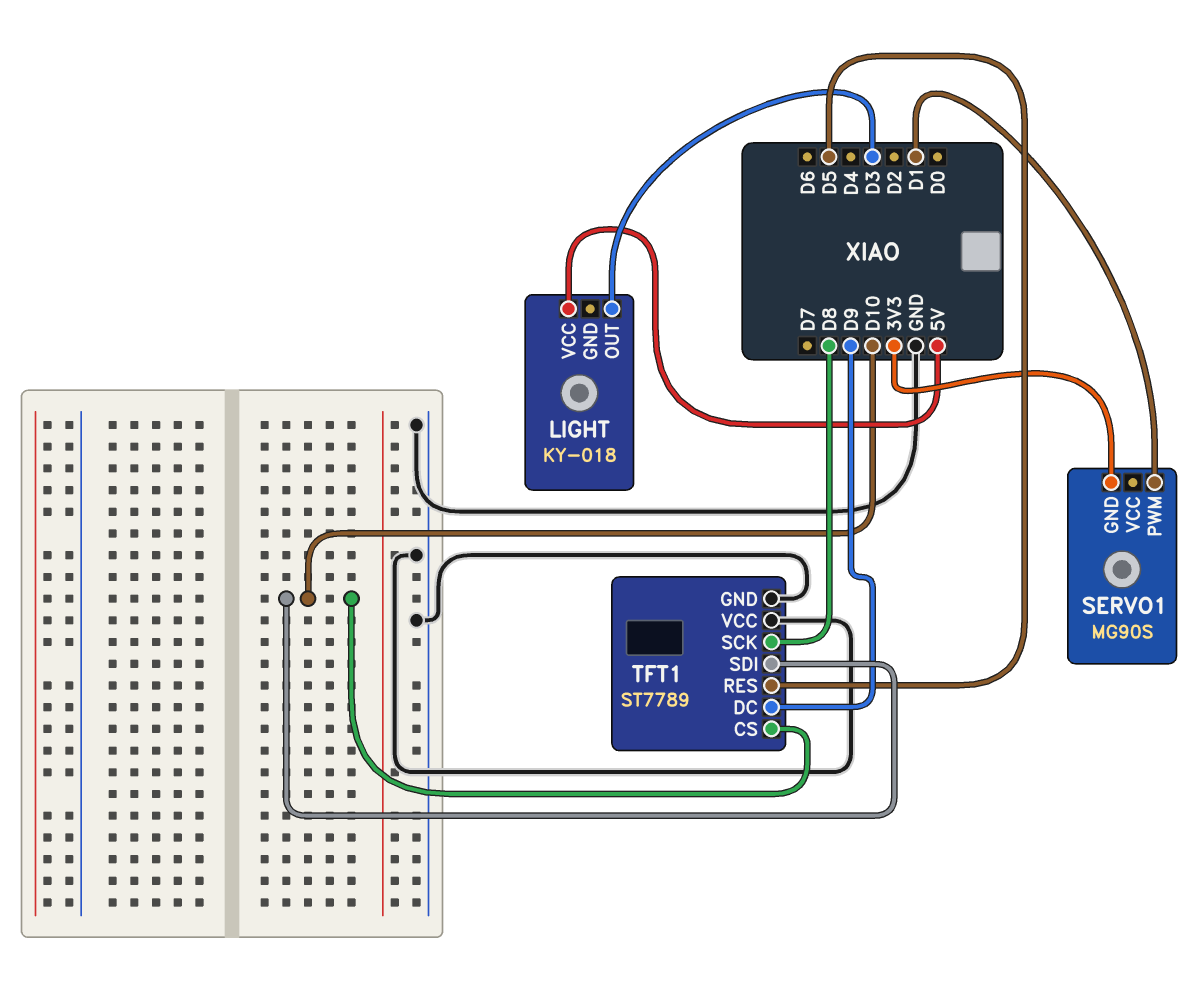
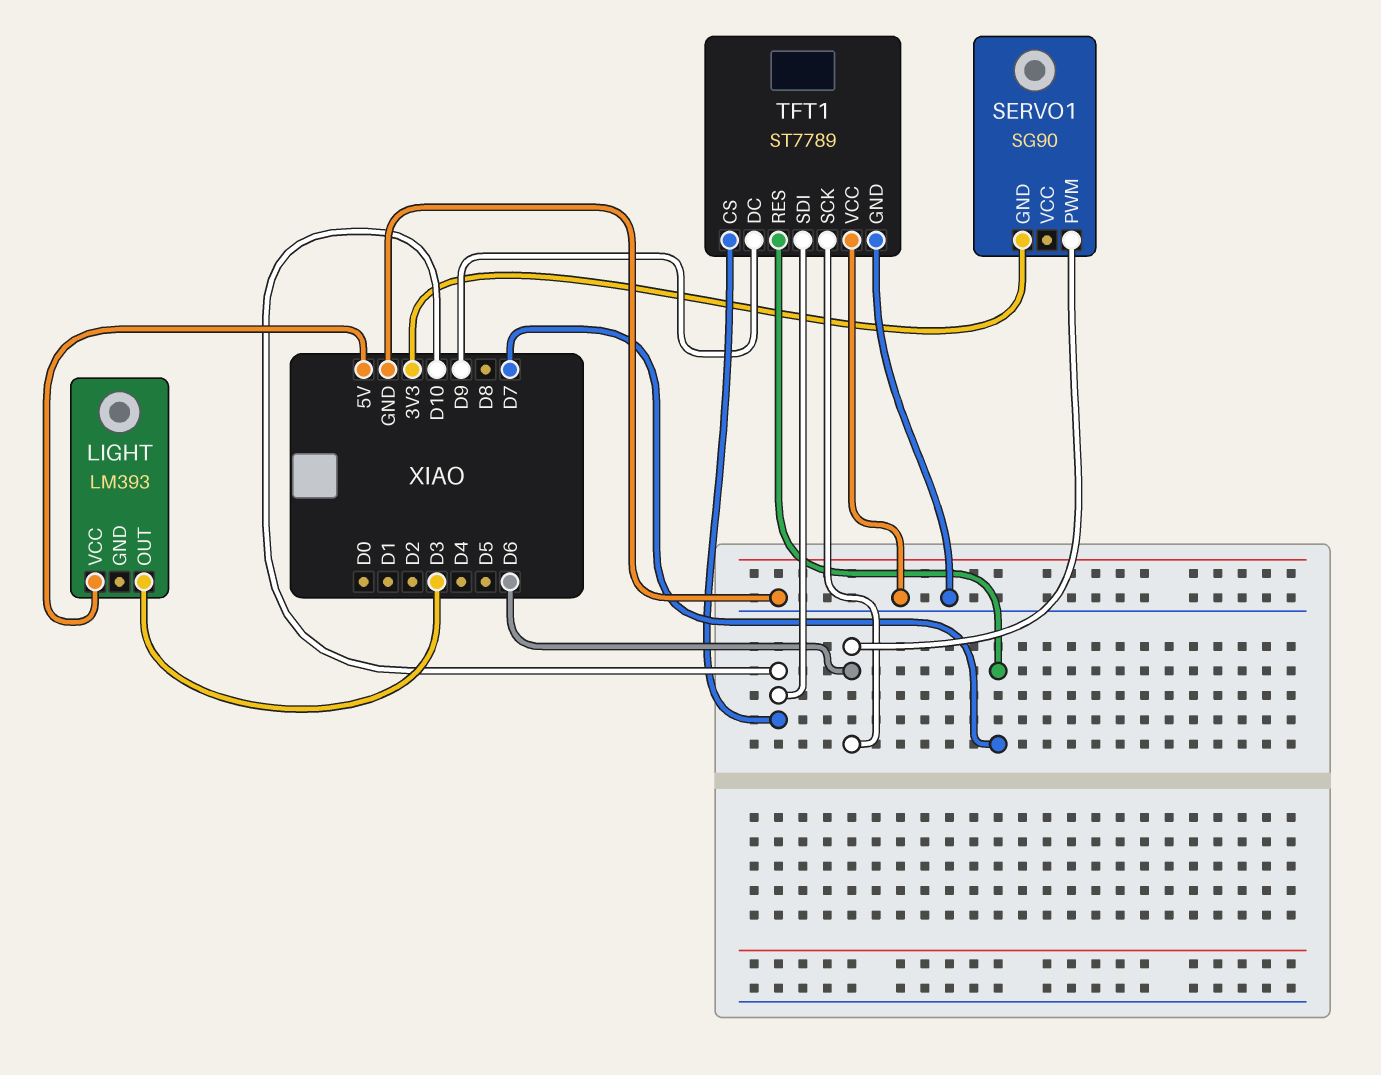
LIGHT: KY-018 -> LM393
SERVO1: MG90S -> SG90
SERVO1 pin PWM: D1 -> D6
TFT1 pin RES: D5 -> D7
TFT1 pin SCK: D8 -> D6

